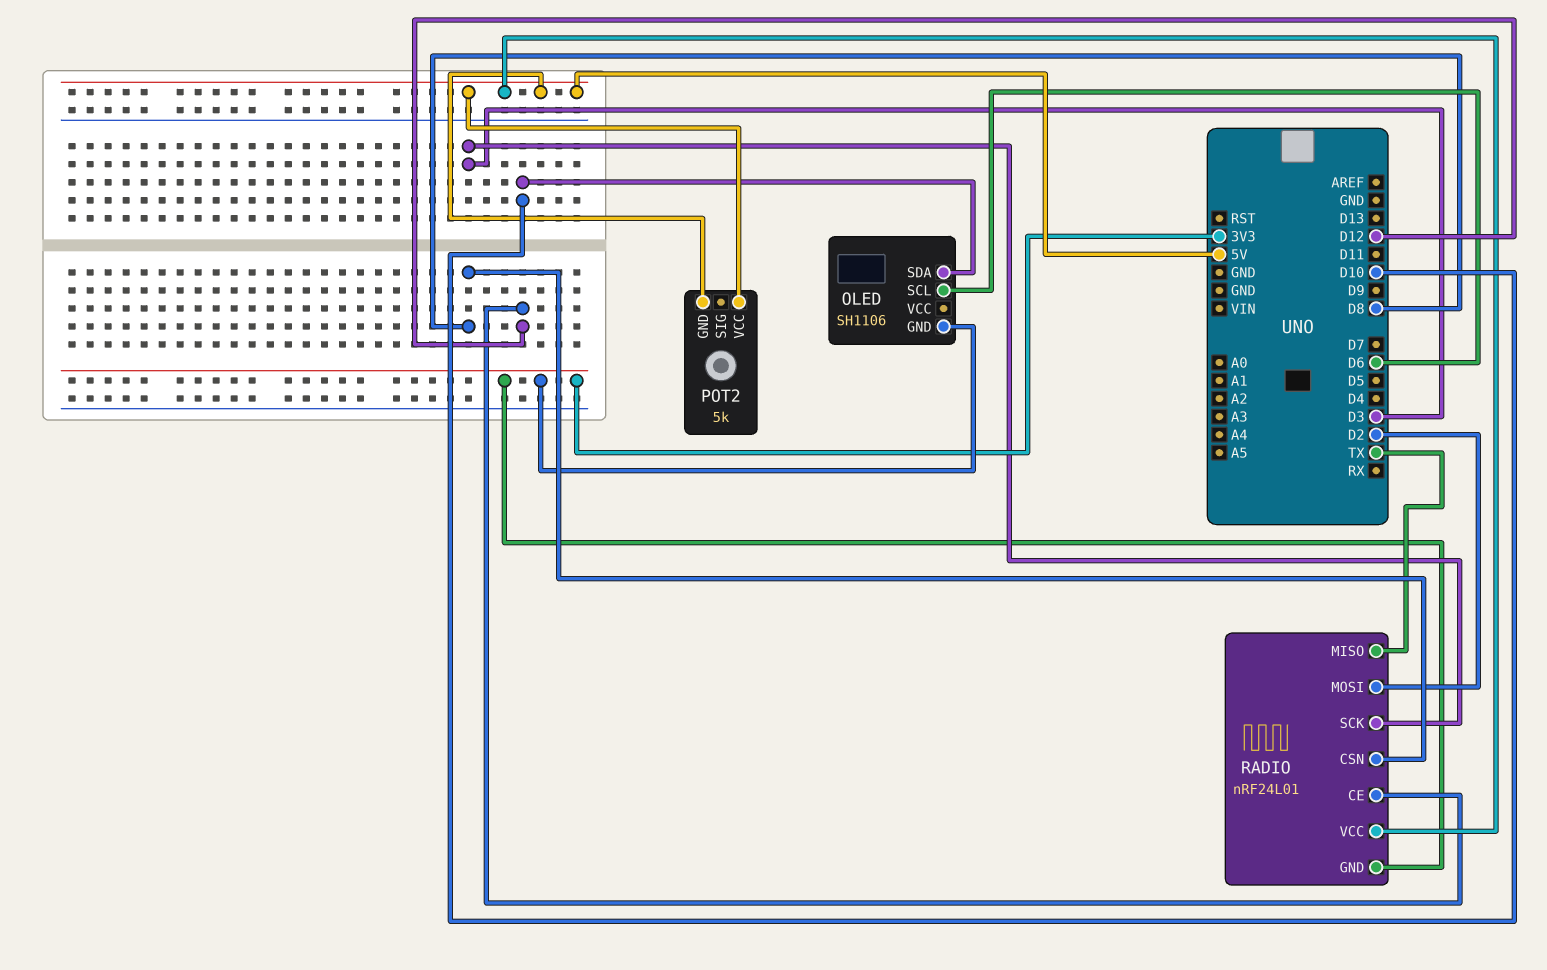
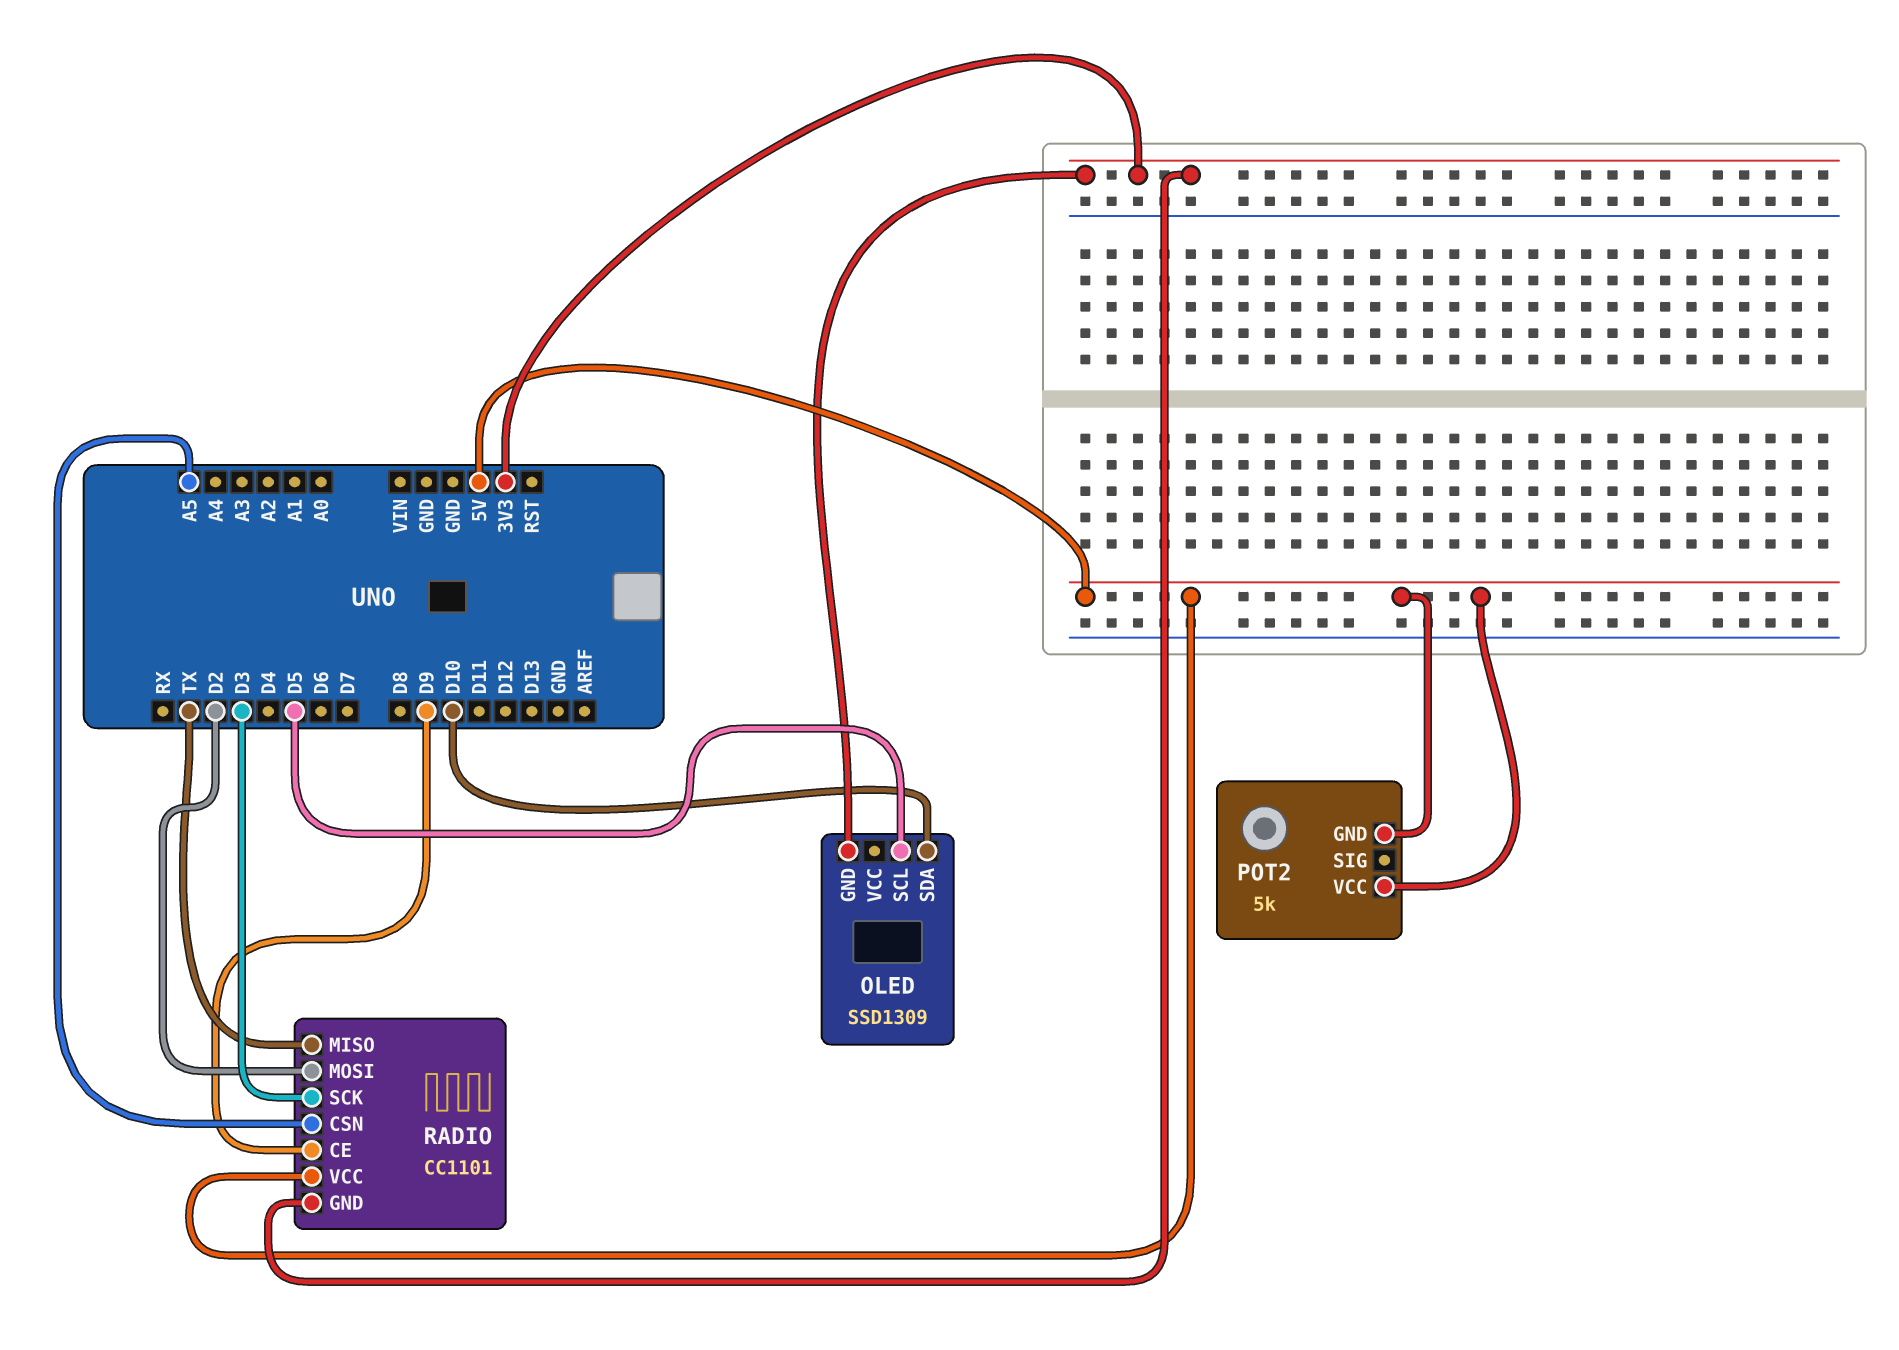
OLED: SH1106 -> SSD1309
OLED pin SCL: D6 -> D5
RADIO: nRF24L01 -> CC1101
RADIO pin CE: D12 -> D9
RADIO pin CSN: D8 -> A5

